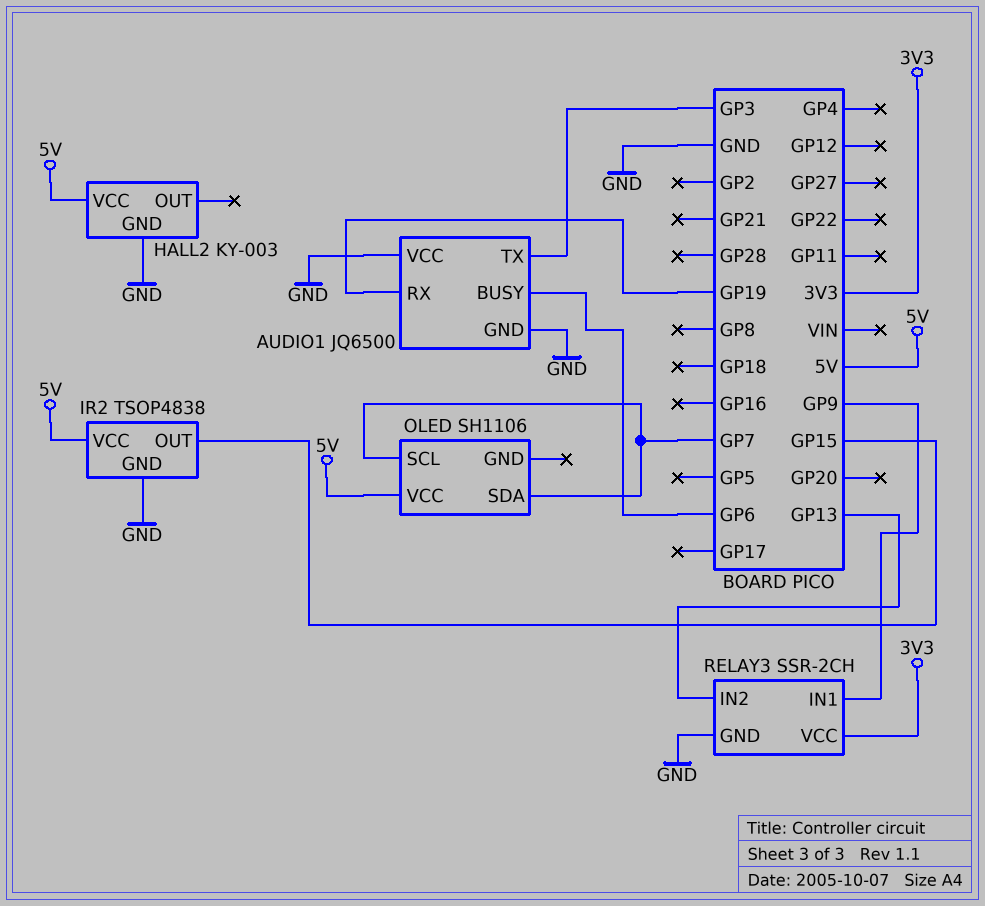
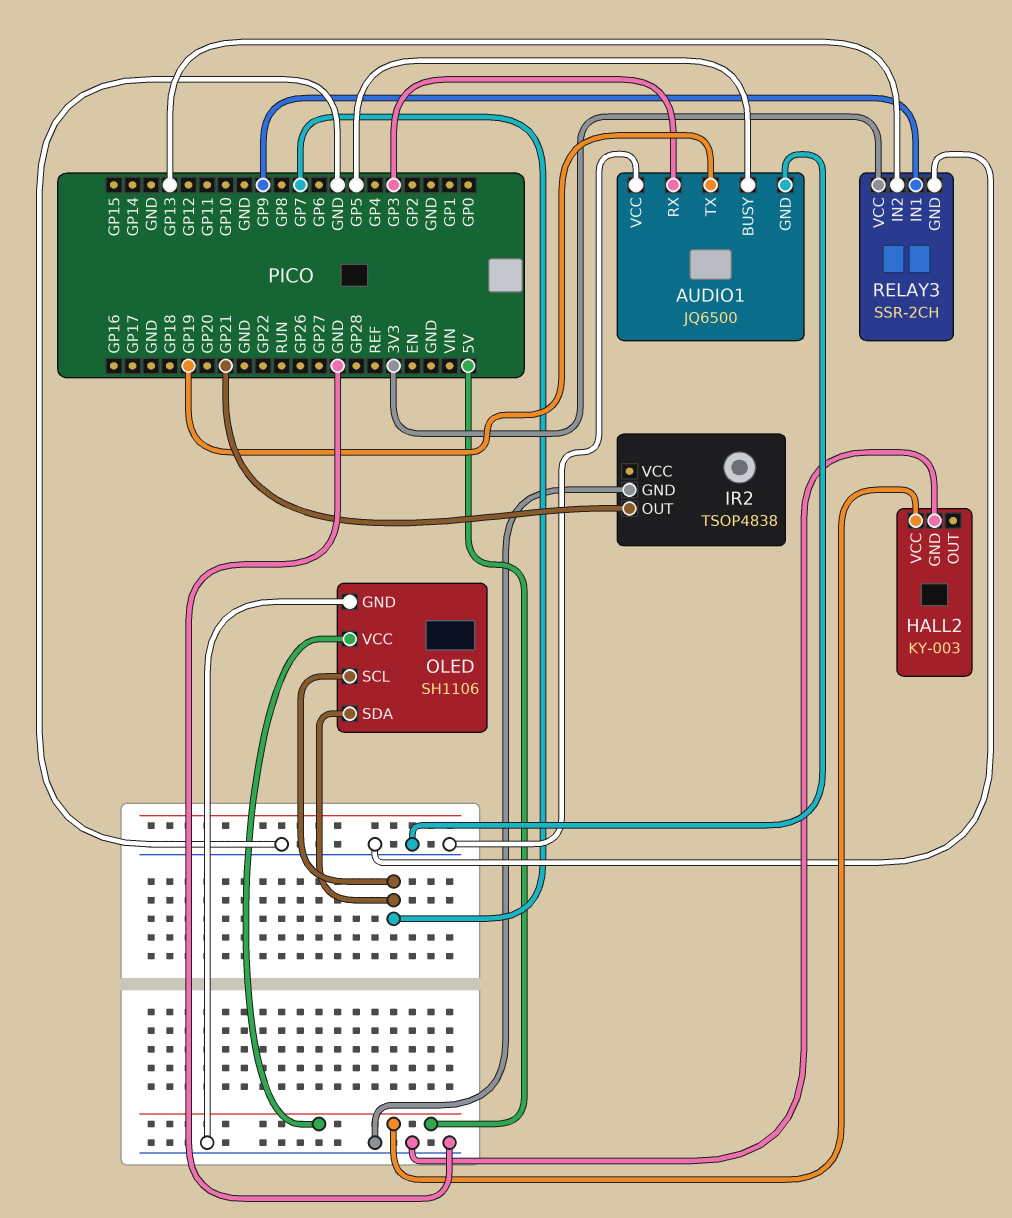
AUDIO1 pin BUSY: GP6 -> GP5
AUDIO1 pin RX: GP19 -> GP3
AUDIO1 pin TX: GP3 -> GP19
IR2 pin OUT: GP15 -> GP21
IR2 pin VCC: 5V -> none
OLED pin GND: none -> GND

